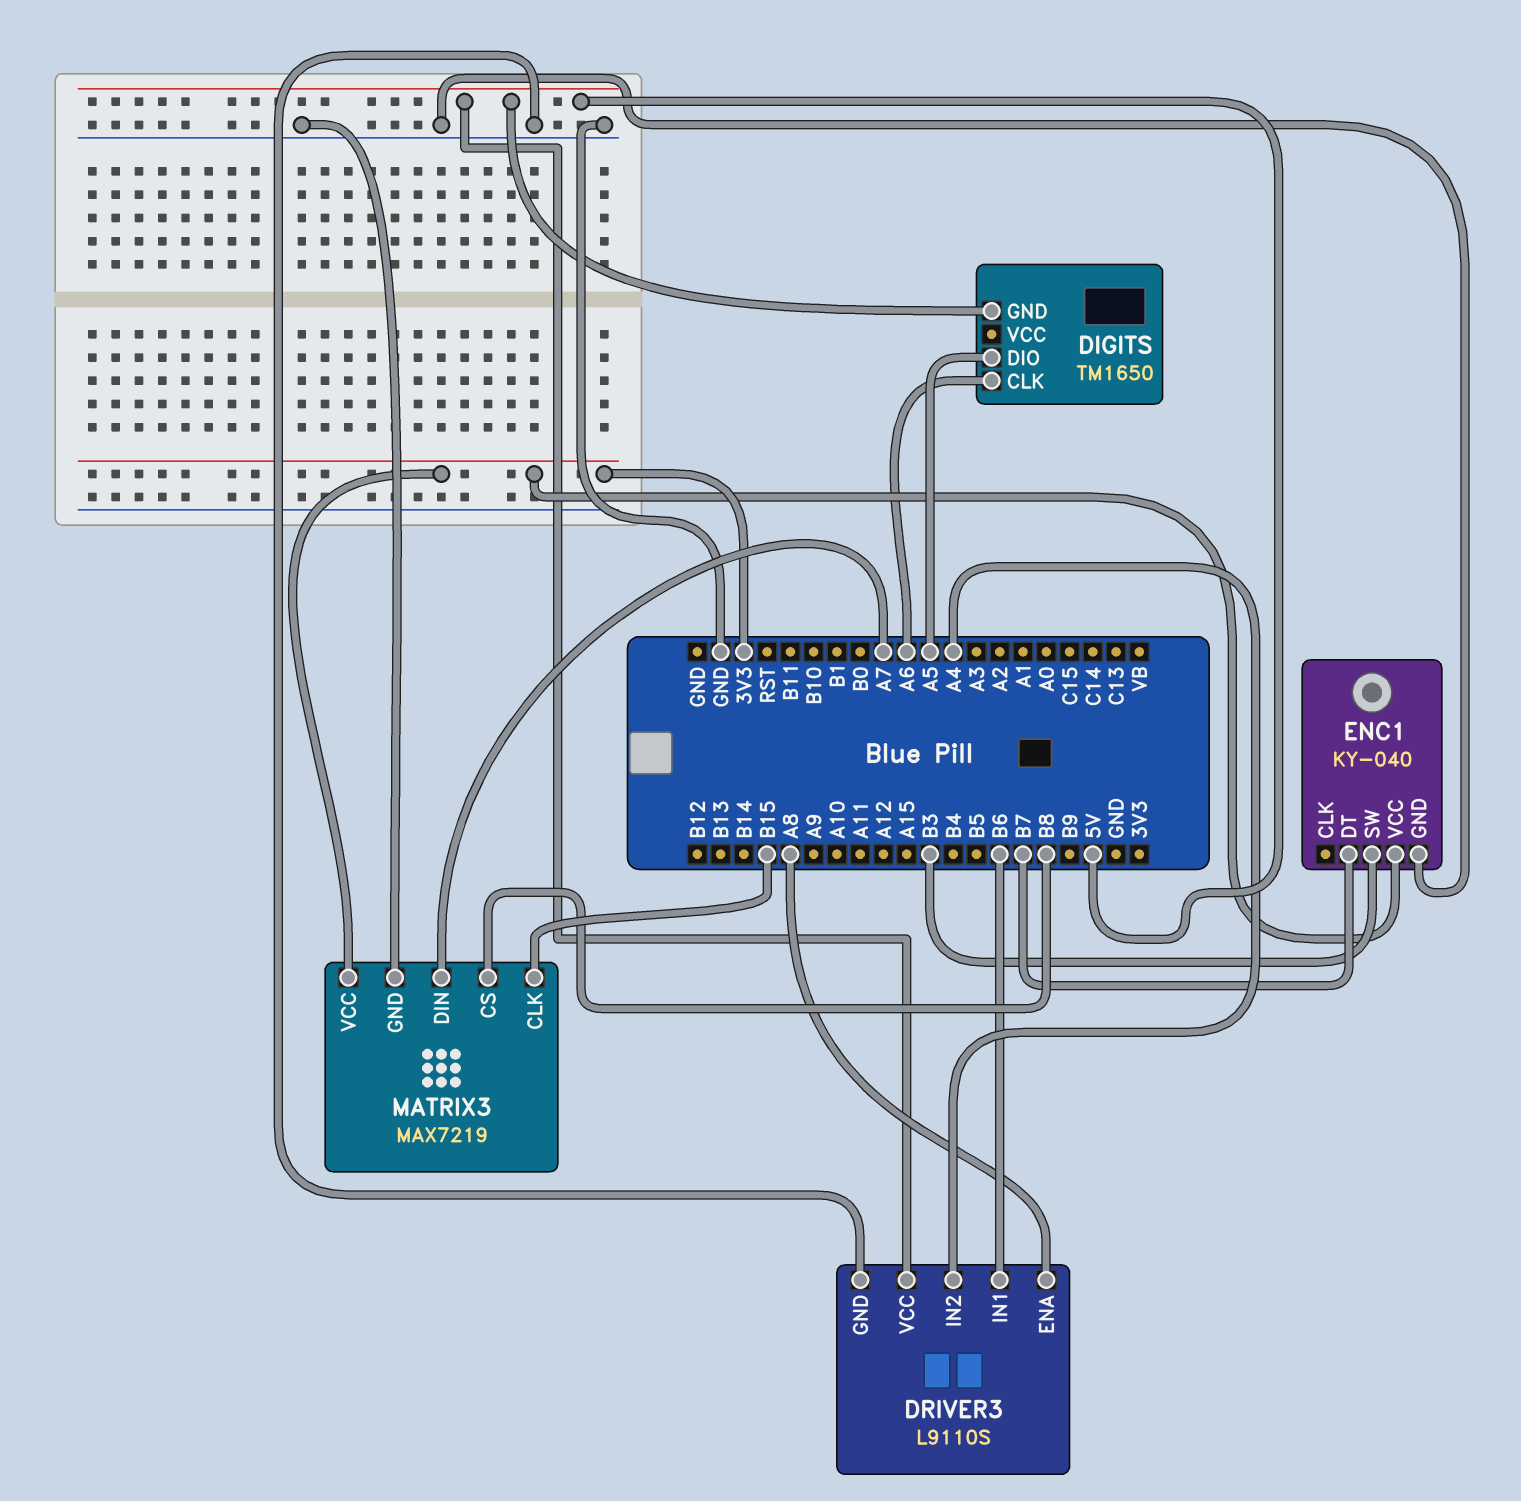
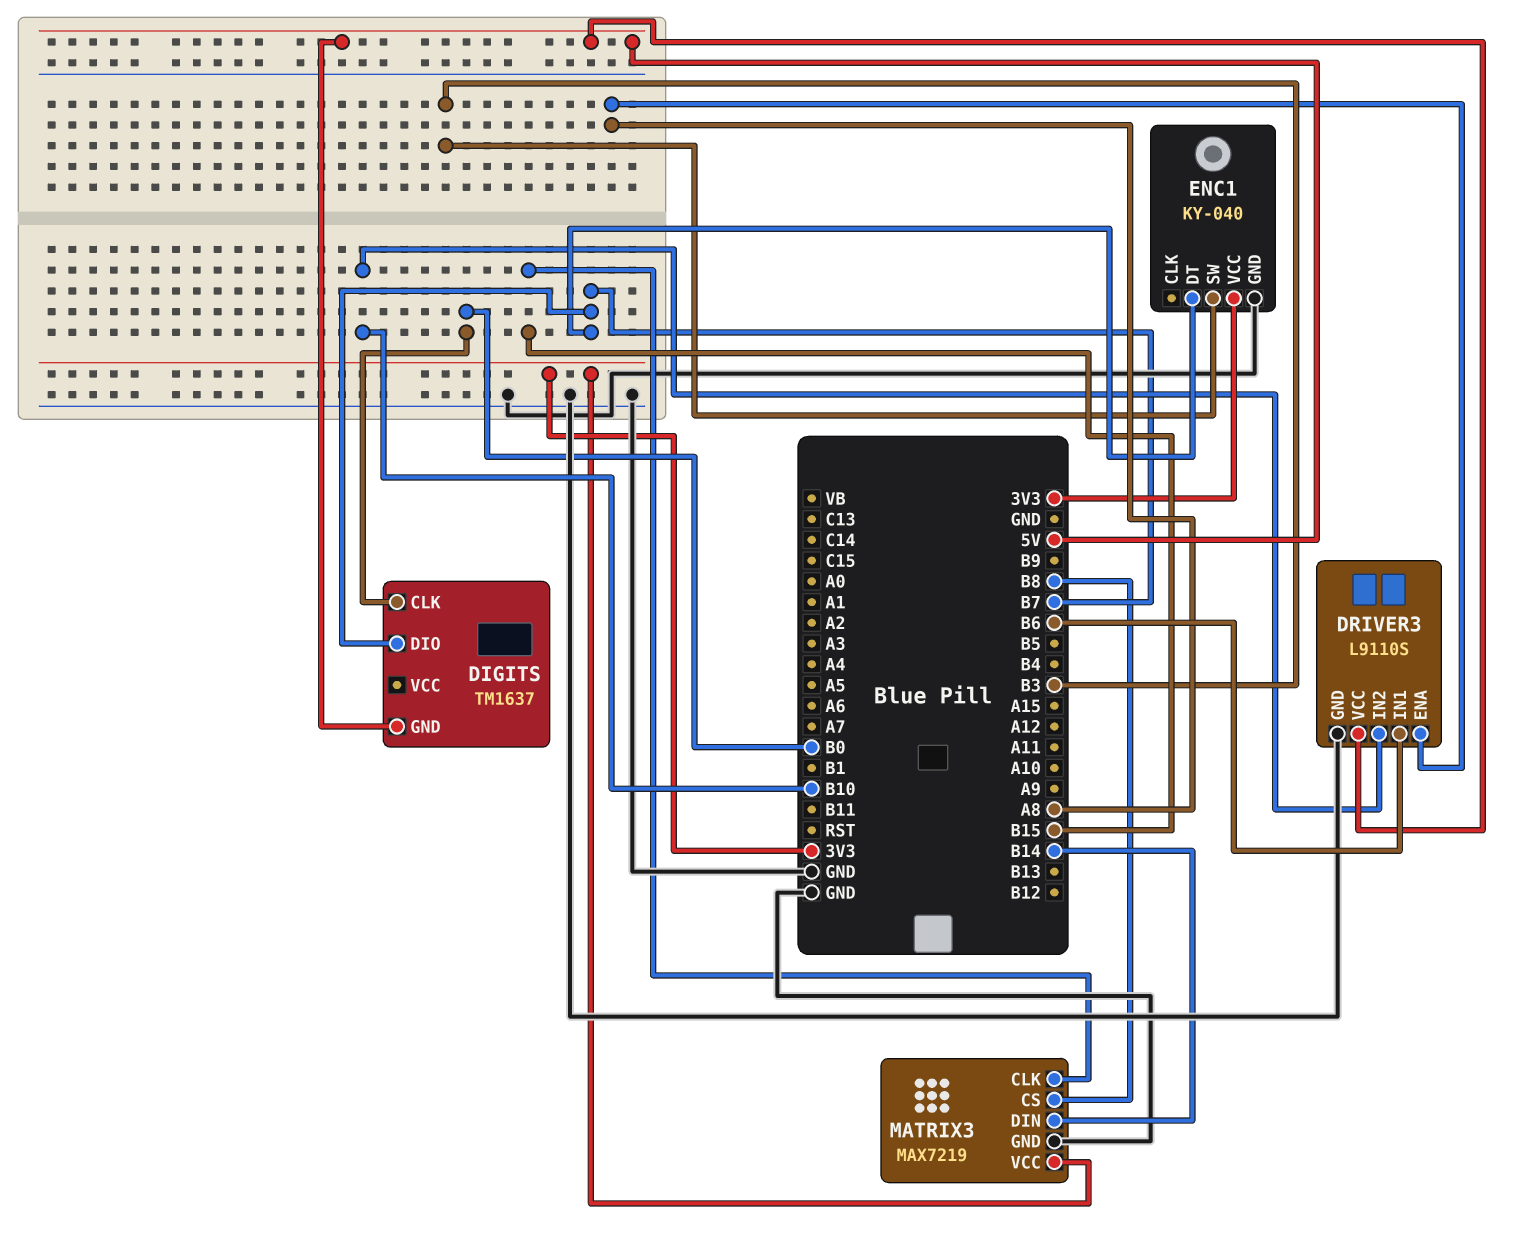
DIGITS: TM1650 -> TM1637
DIGITS pin CLK: A6 -> B0
DIGITS pin DIO: A5 -> B7
DRIVER3 pin IN2: A4 -> B10
MATRIX3 pin DIN: A7 -> B14

